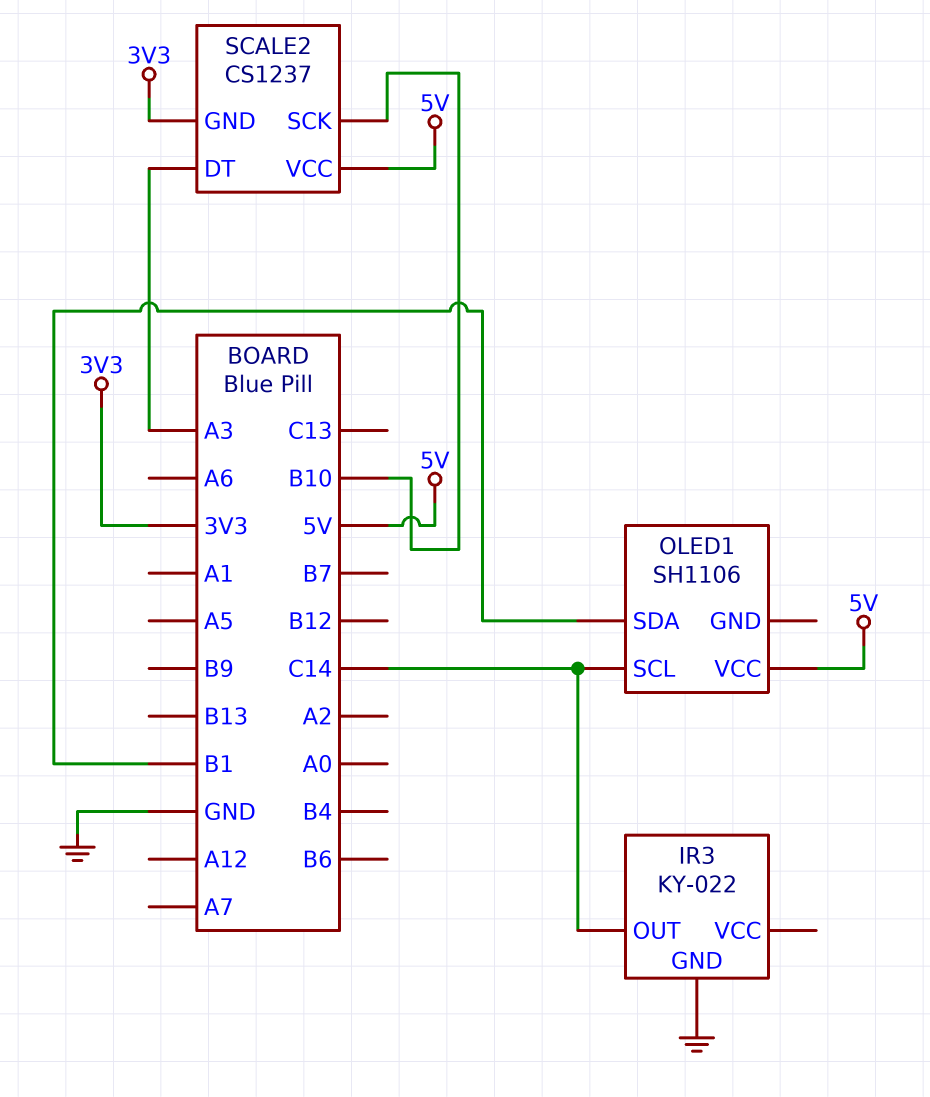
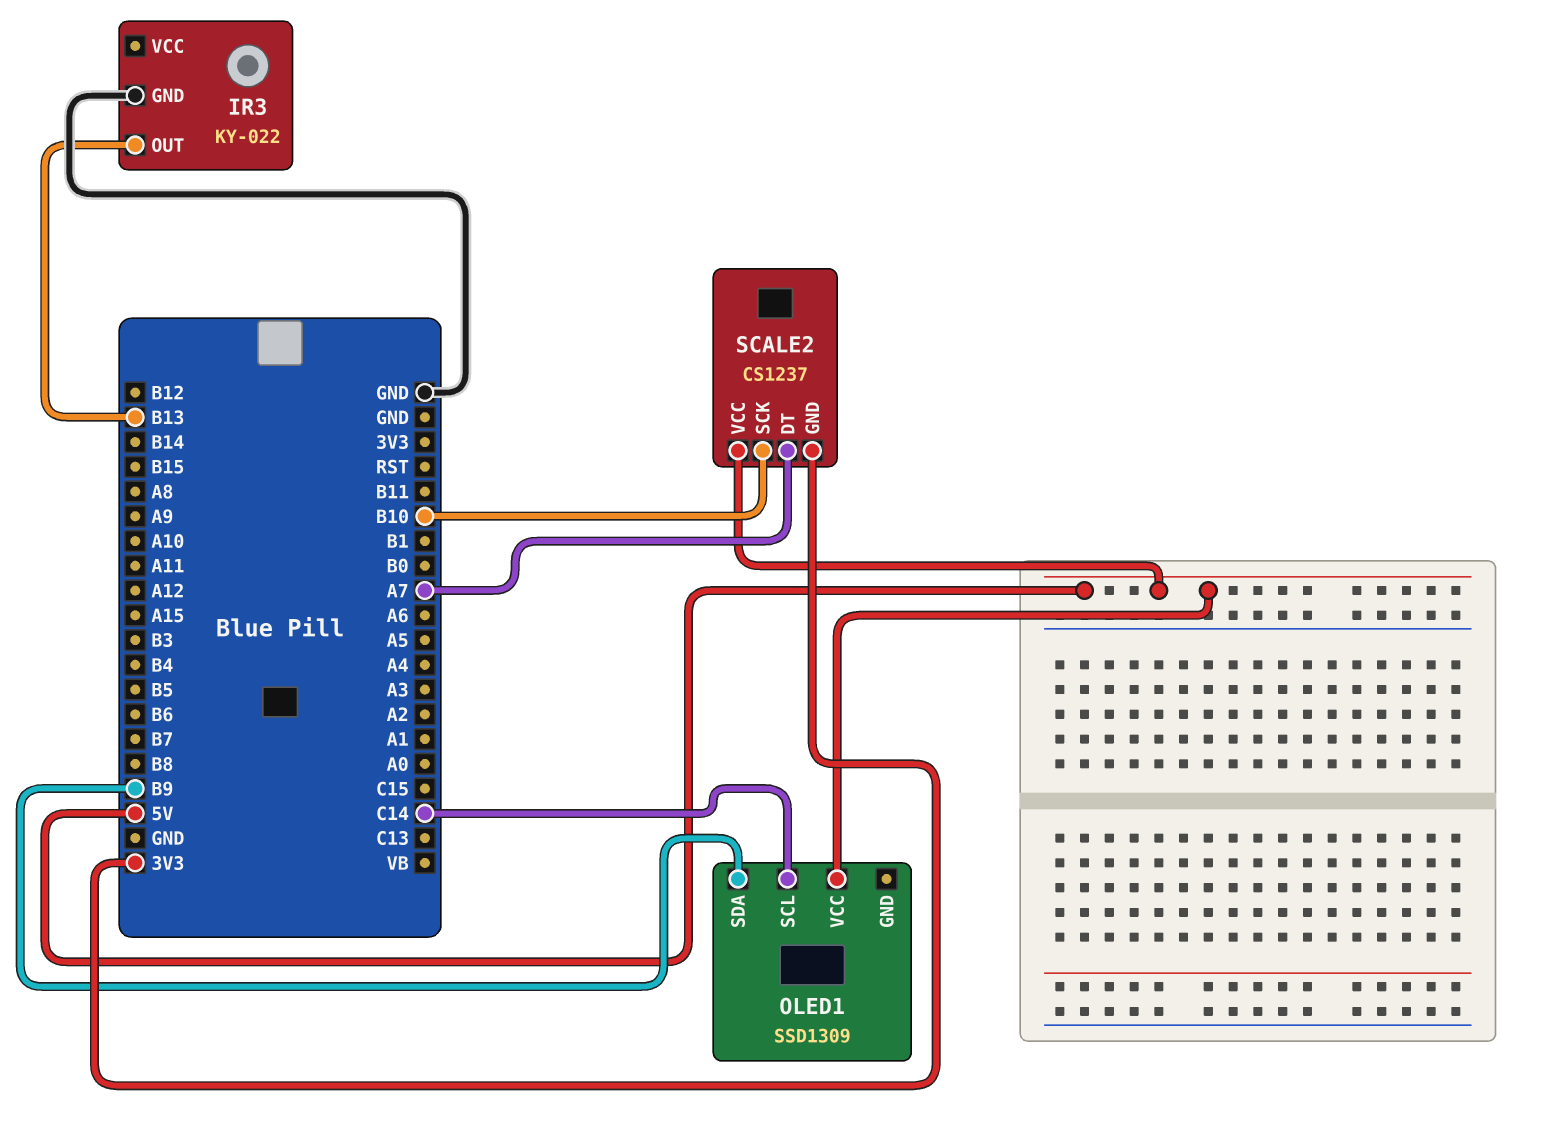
IR3 pin OUT: C14 -> B13
OLED1: SH1106 -> SSD1309
OLED1 pin SDA: B1 -> B9
SCALE2 pin DT: A3 -> A7

